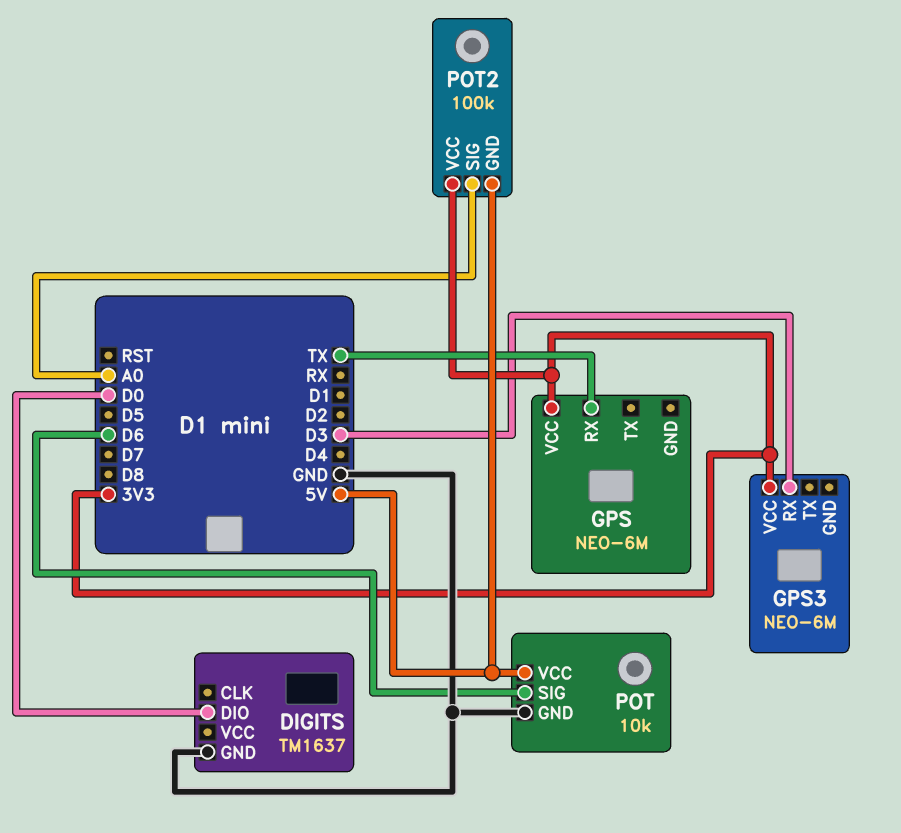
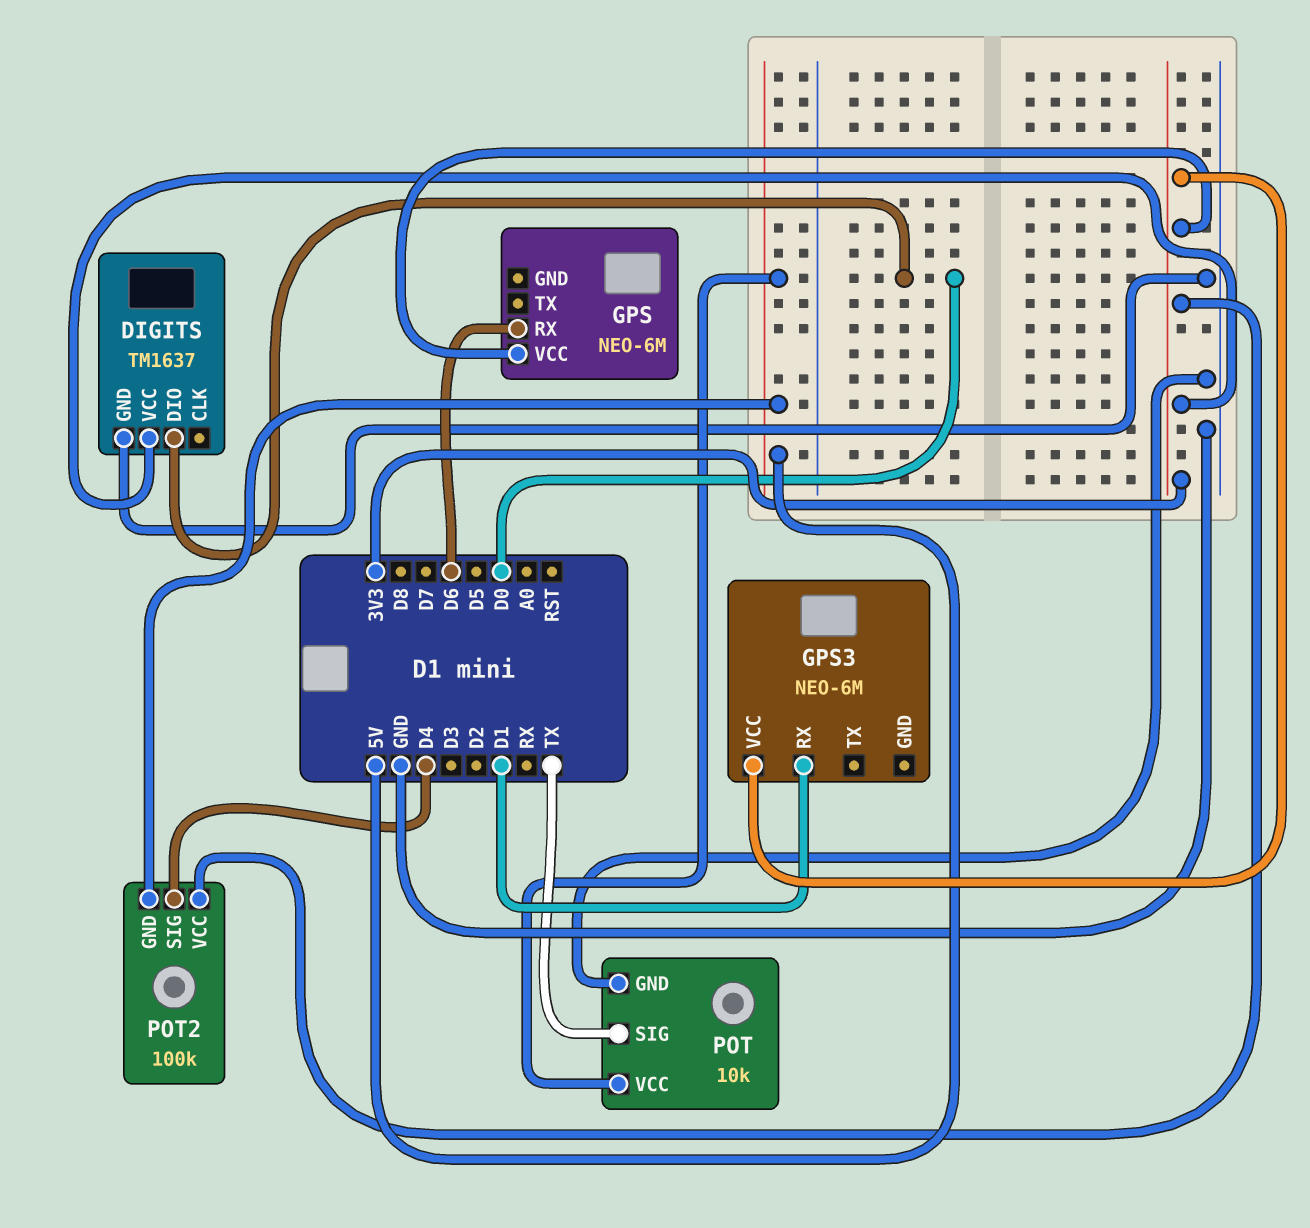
DIGITS pin VCC: none -> 3V3
GPS pin RX: TX -> D6
GPS3 pin RX: D3 -> D1
POT pin SIG: D6 -> TX
POT2 pin SIG: A0 -> D4

